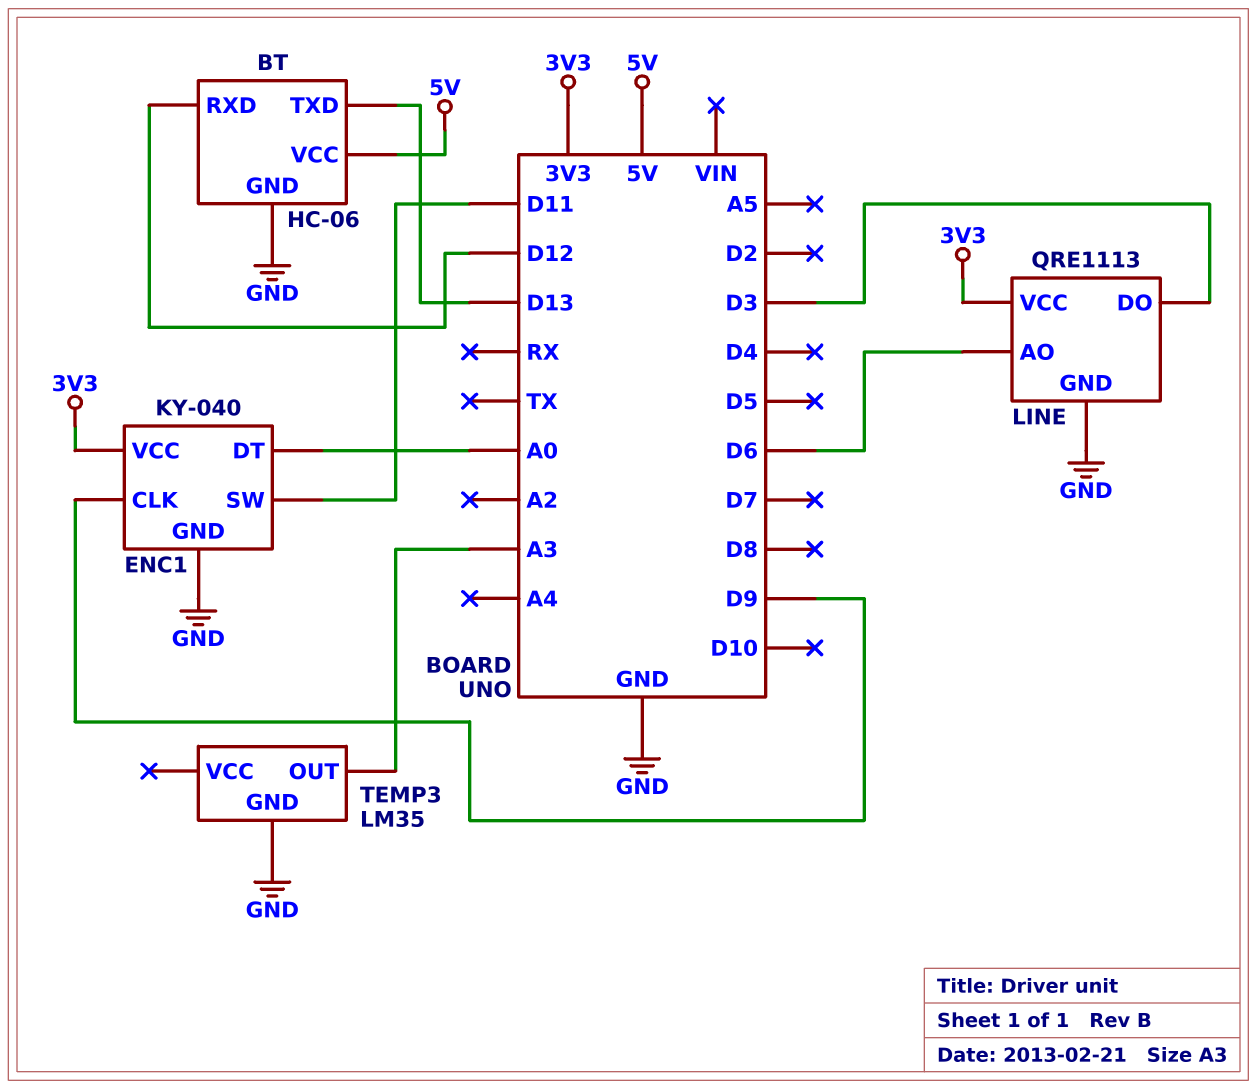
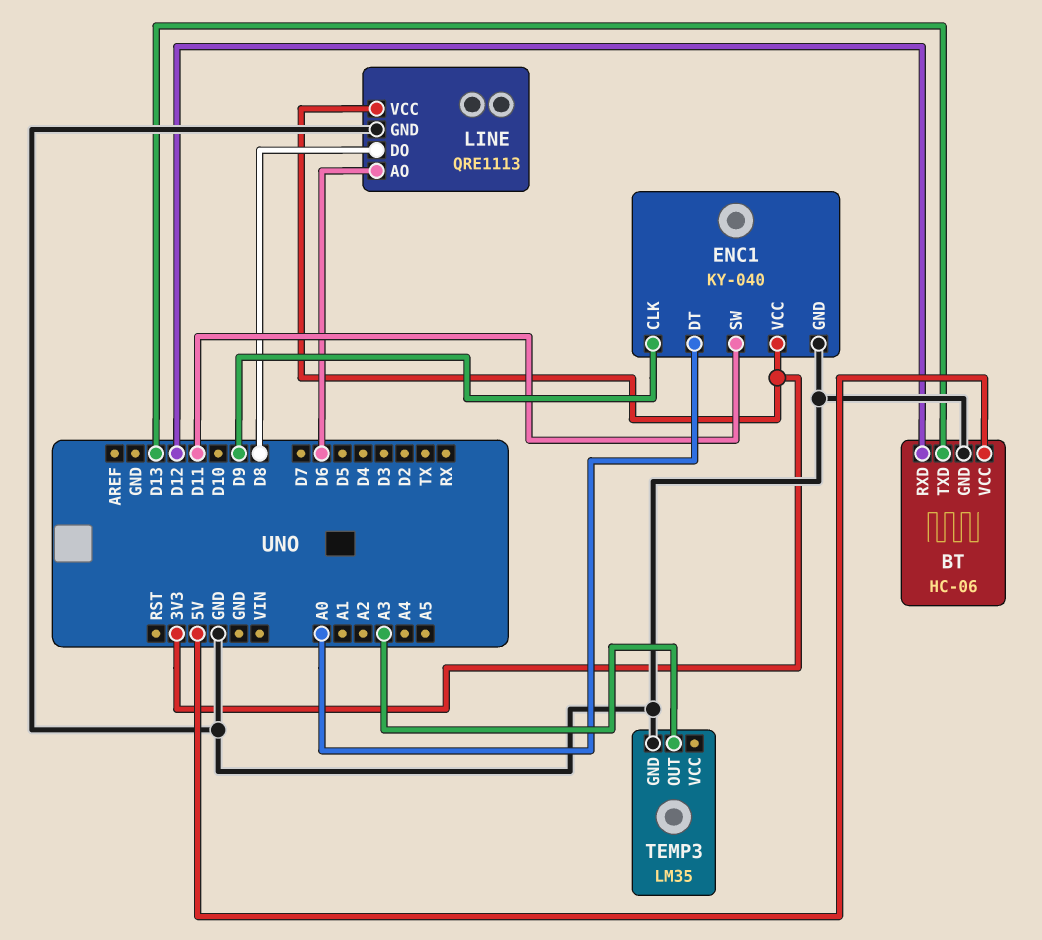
LINE pin DO: D3 -> D8

